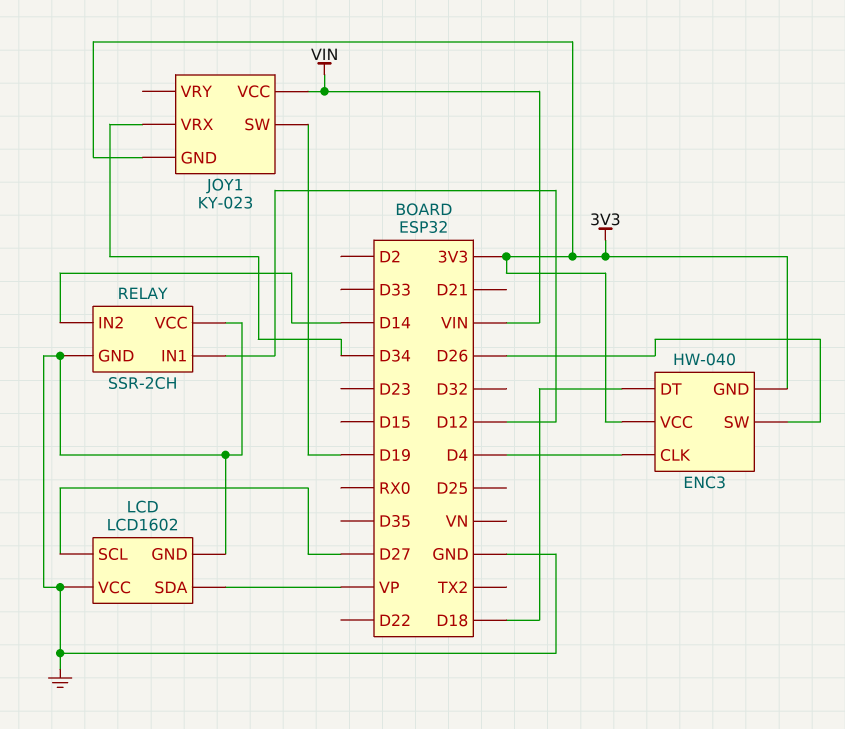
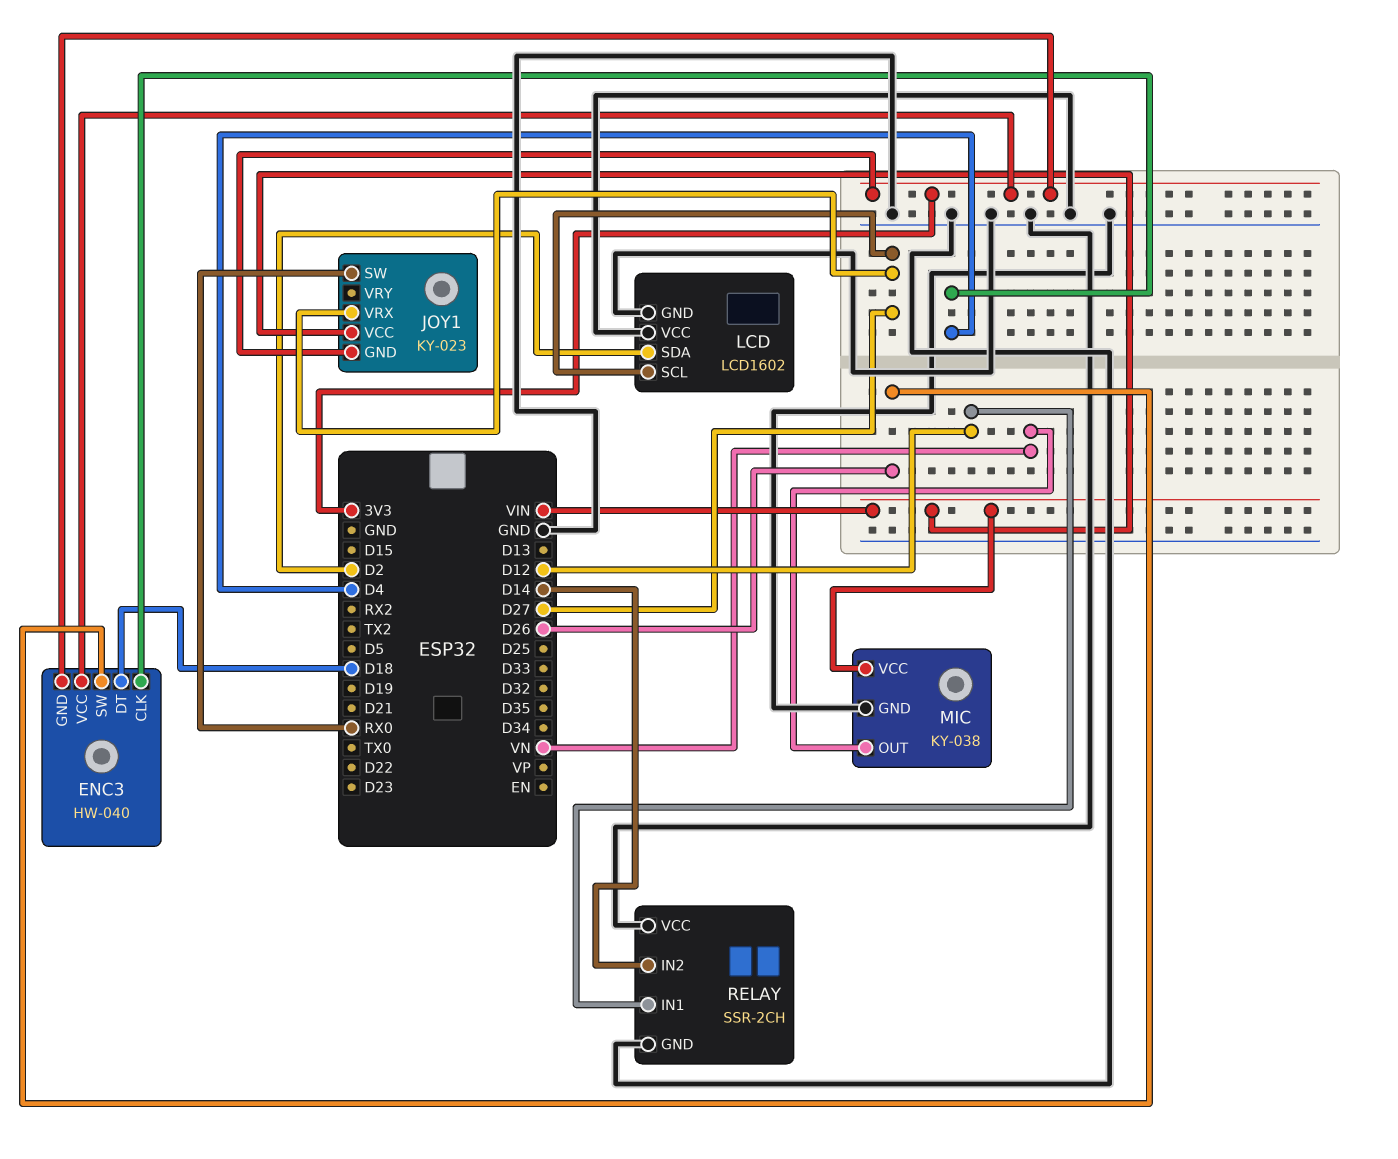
JOY1 pin SW: D19 -> RX0
JOY1 pin VRX: D34 -> D27
LCD pin SDA: VP -> D2
MIC: none -> KY-038
MIC pin GND: none -> GND
MIC pin OUT: none -> VN
MIC pin VCC: none -> VIN

